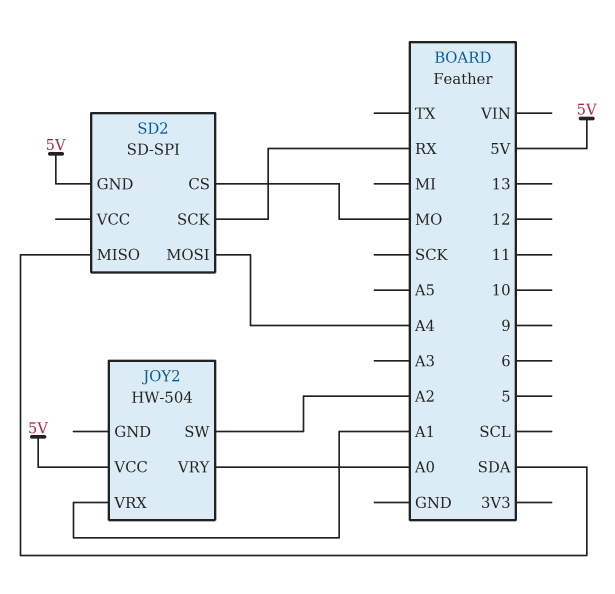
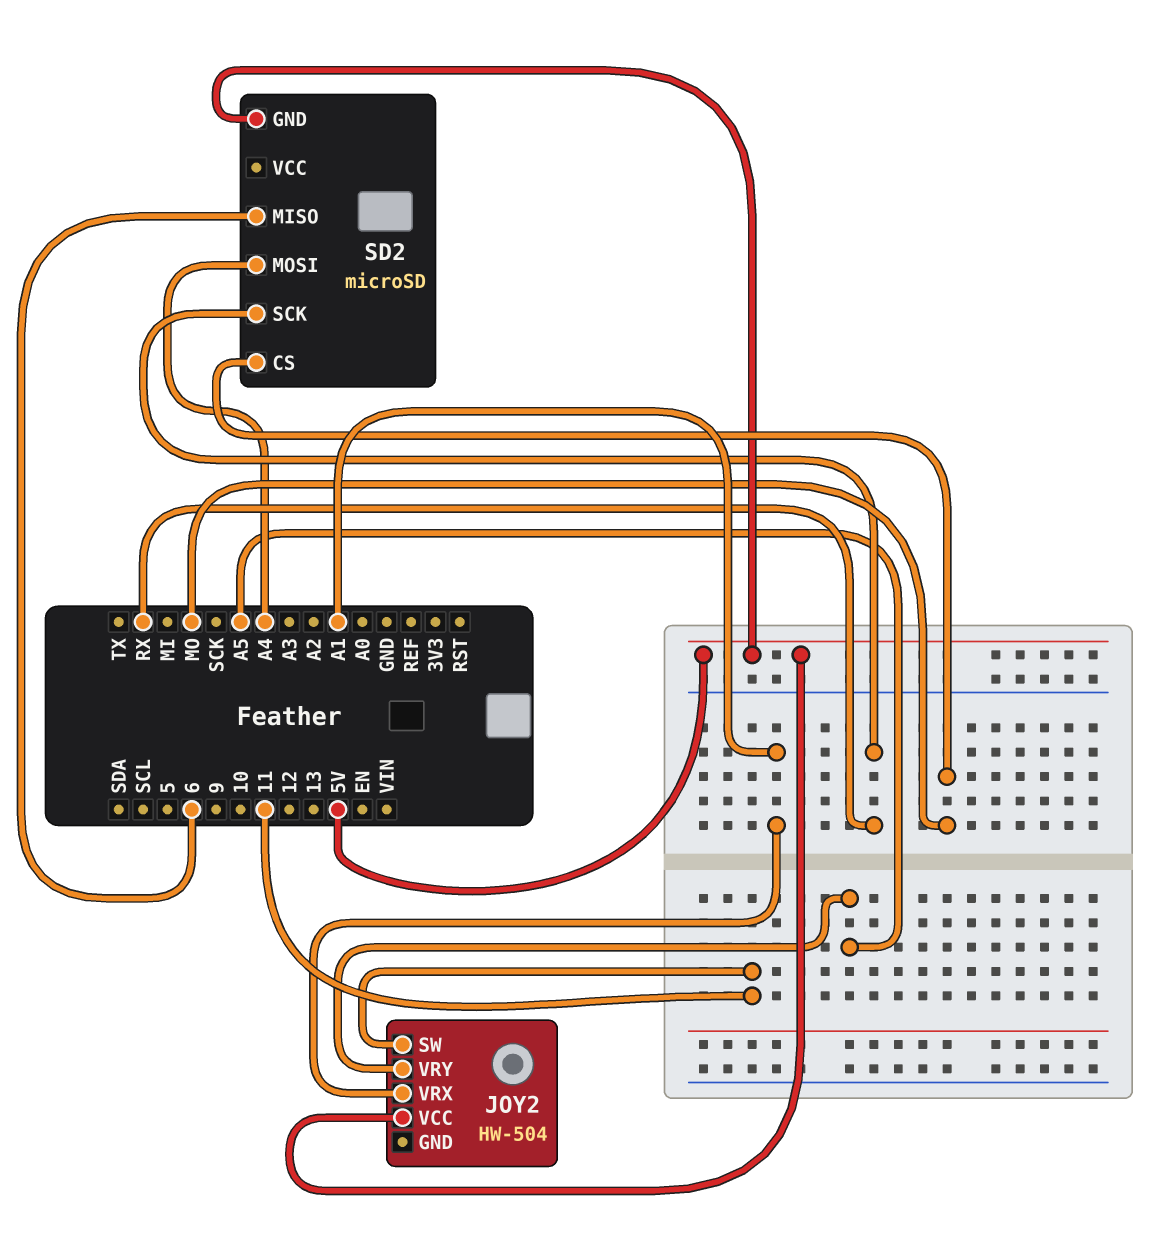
JOY2 pin SW: A2 -> 11
JOY2 pin VRY: A0 -> A5
SD2: SD-SPI -> microSD
SD2 pin MISO: SDA -> 6

